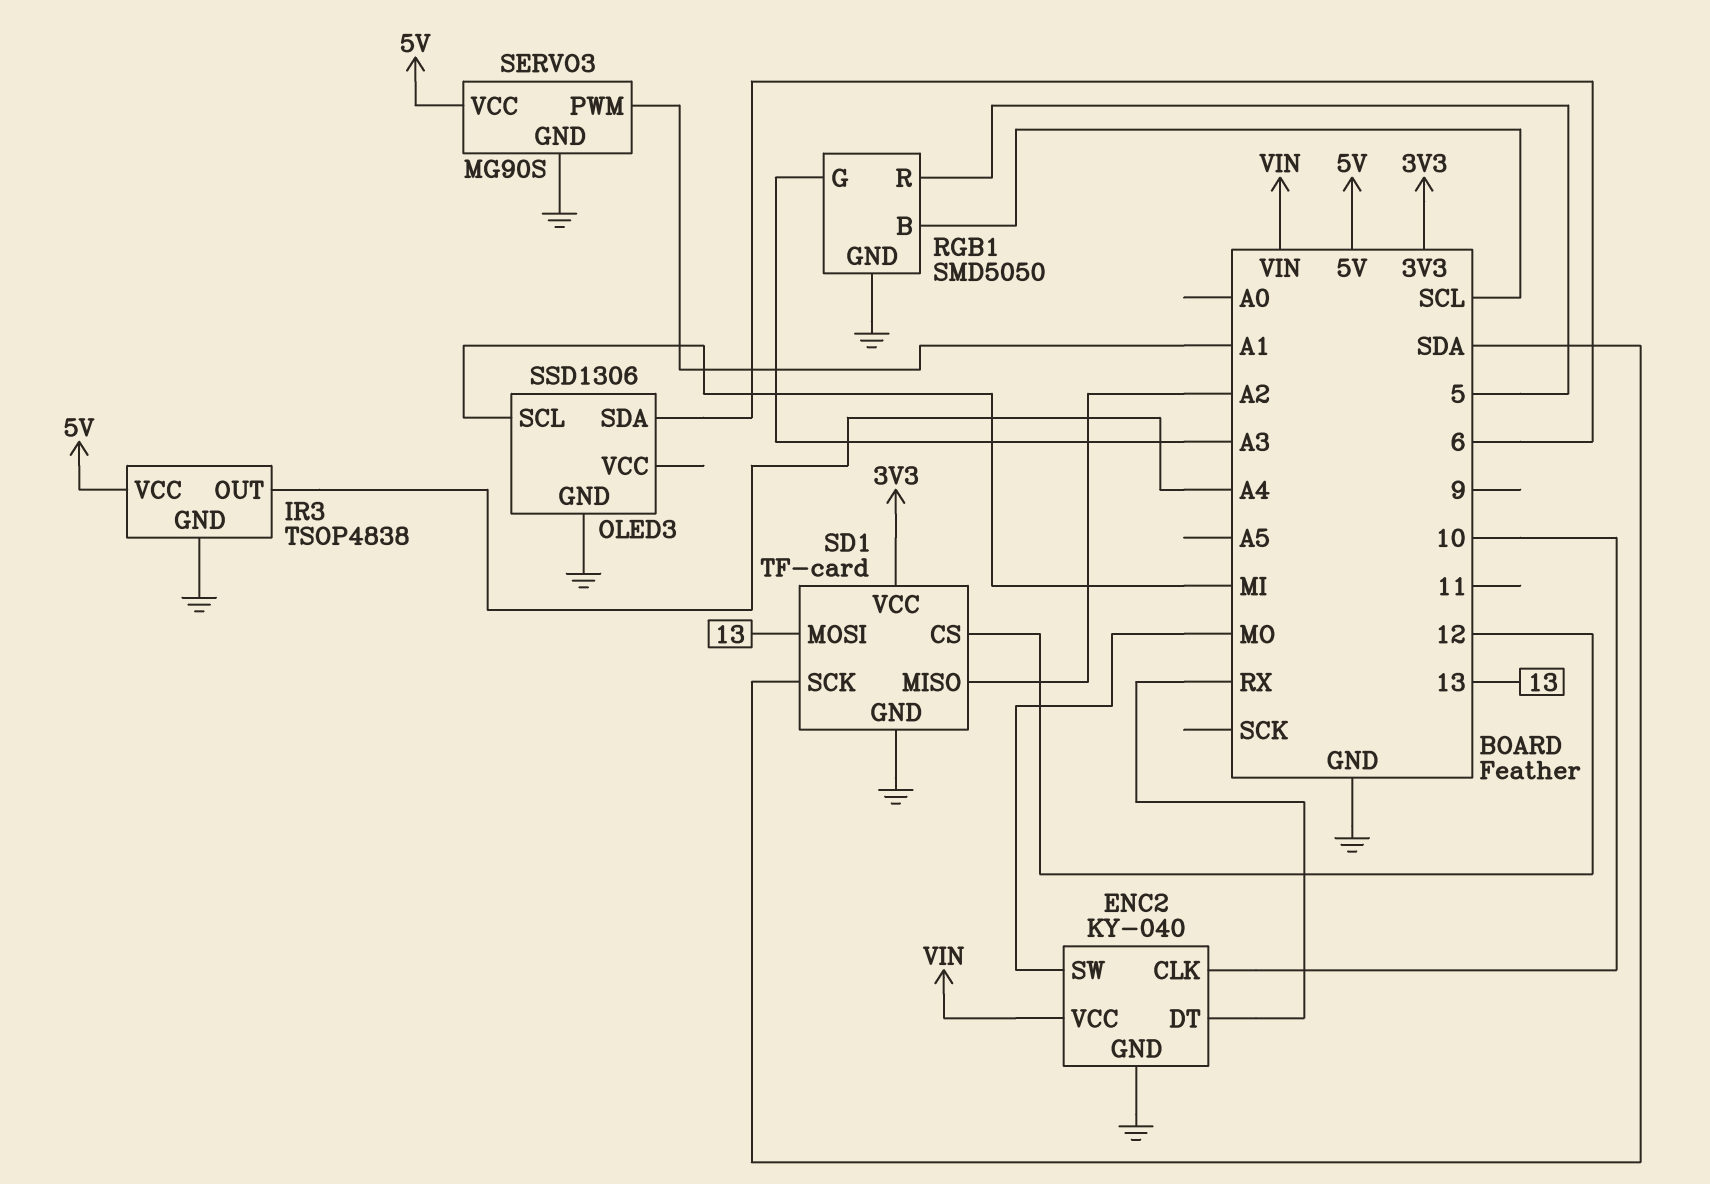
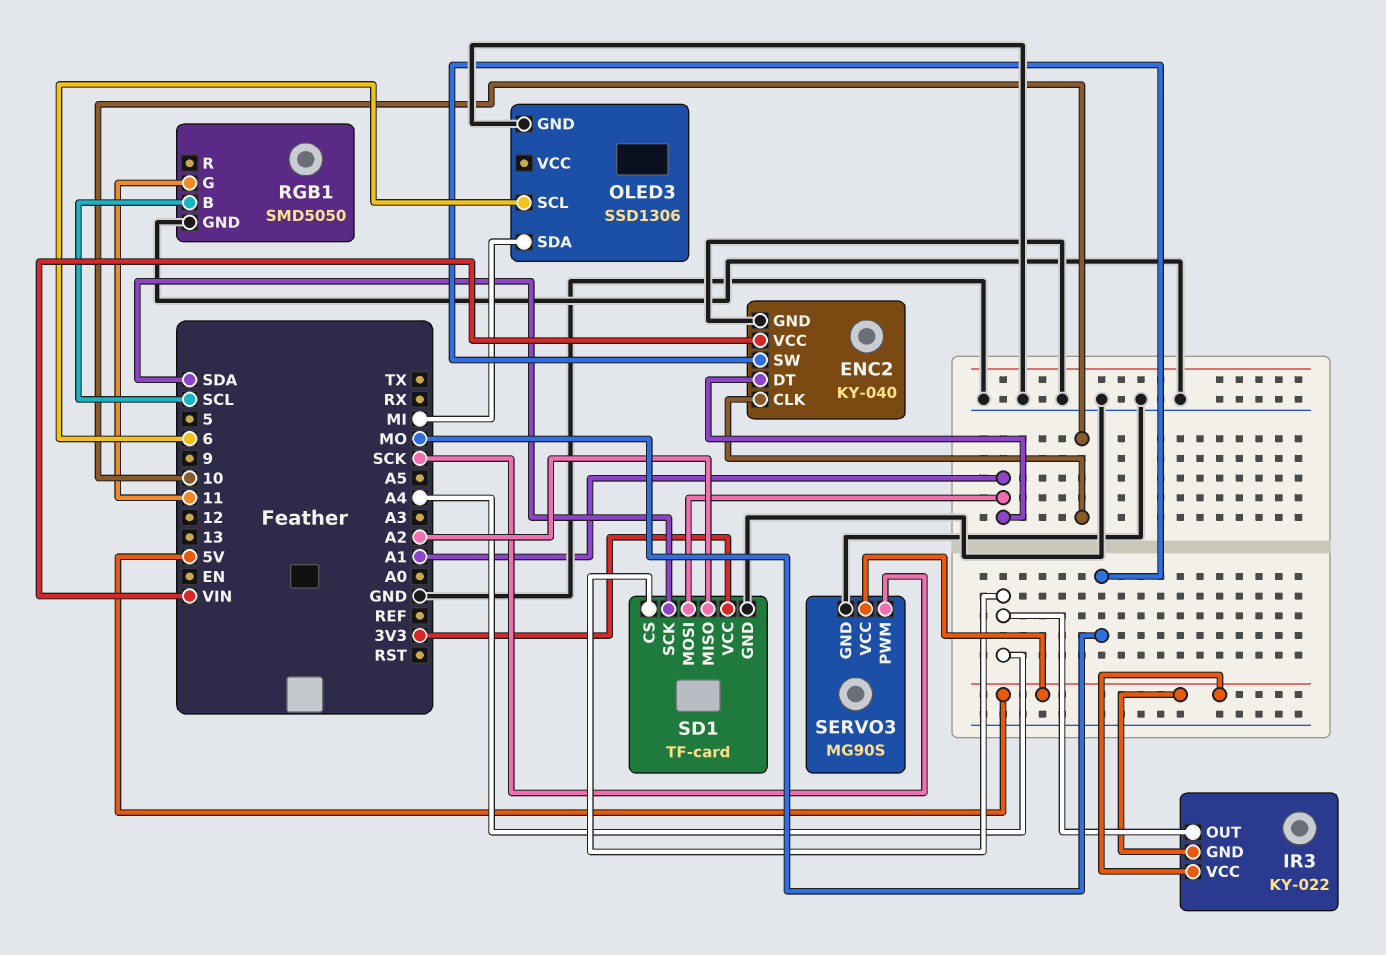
ENC2 pin DT: RX -> A1
IR3: TSOP4838 -> KY-022
IR3 pin GND: GND -> 5V
OLED3 pin SCL: MI -> 6
OLED3 pin SDA: 6 -> MI
RGB1 pin G: A3 -> 11
RGB1 pin R: 5 -> none
SD1 pin CS: 12 -> A4
SD1 pin MOSI: 13 -> A1
SERVO3 pin PWM: A1 -> SCK

